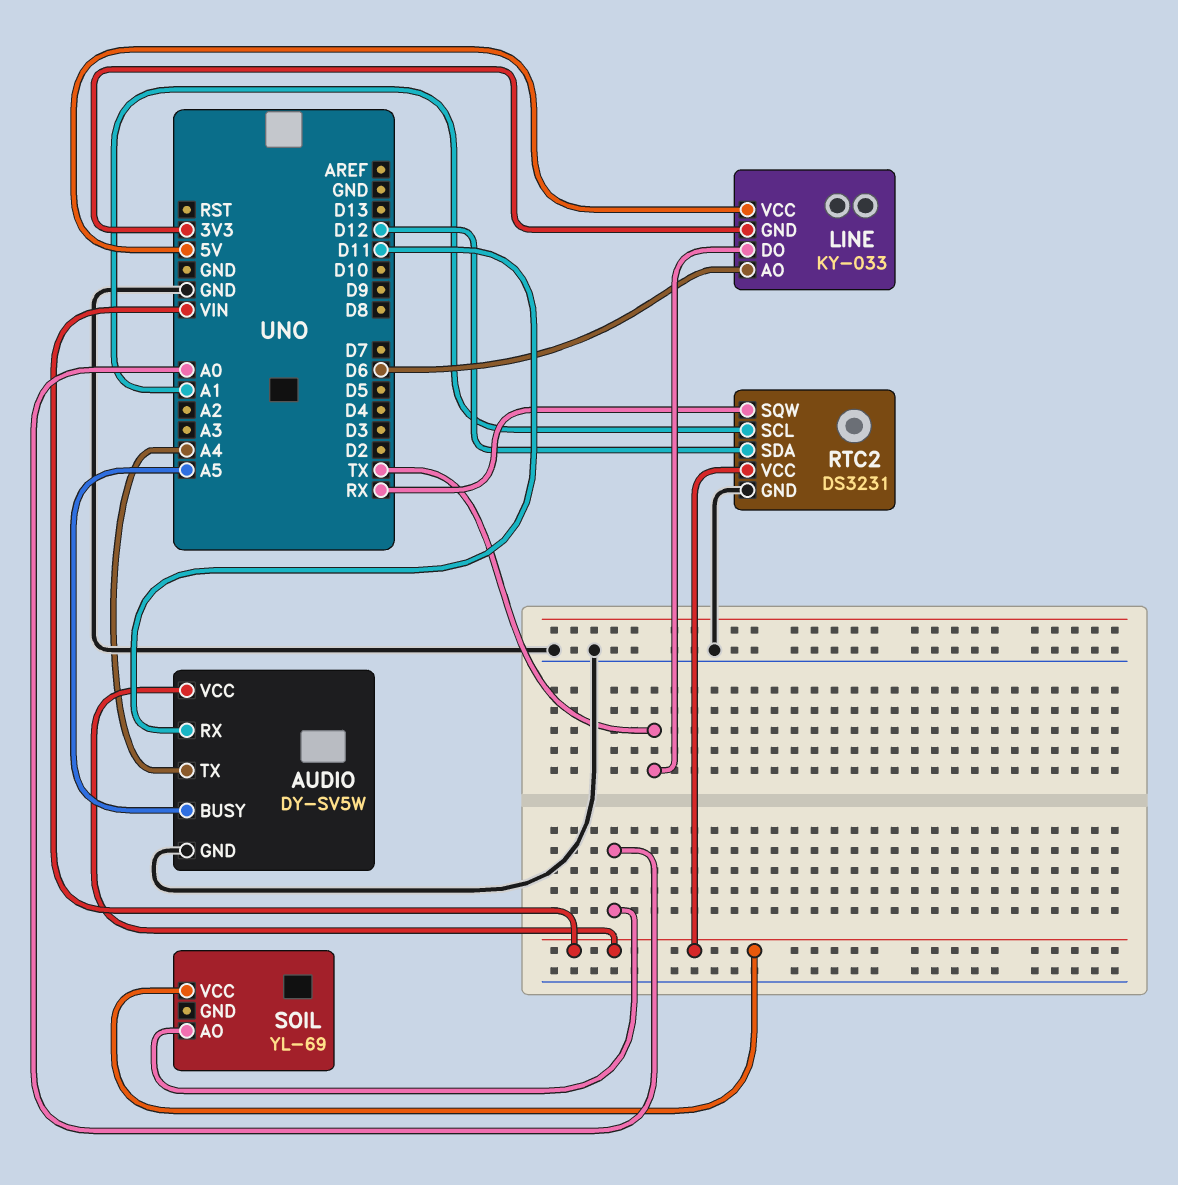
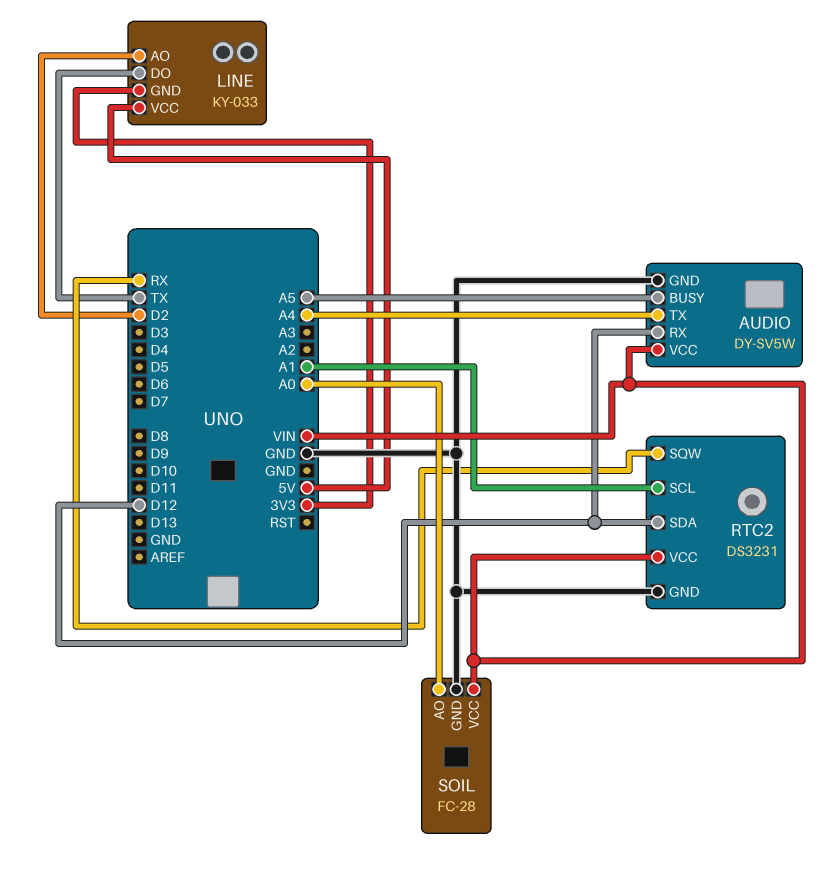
AUDIO pin RX: D11 -> D12
LINE pin AO: D6 -> D2
SOIL: YL-69 -> FC-28
SOIL pin GND: none -> GND

